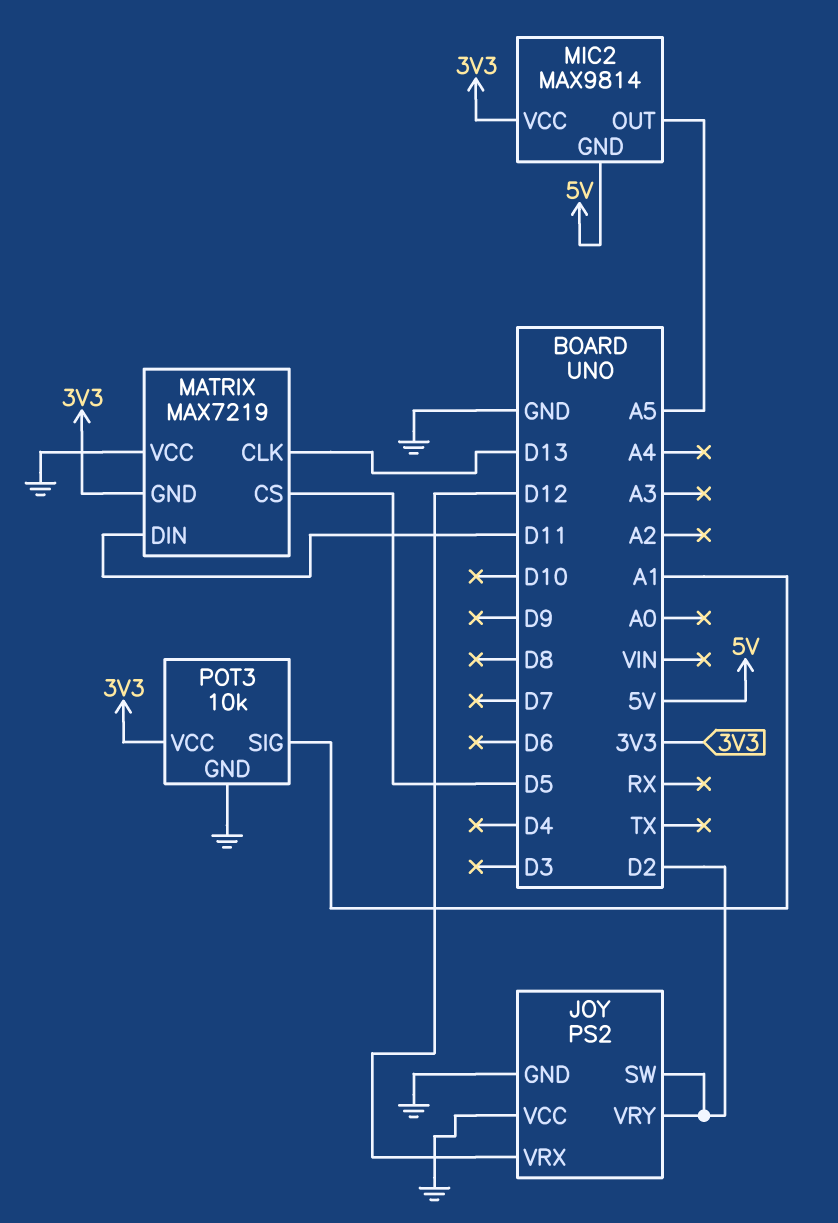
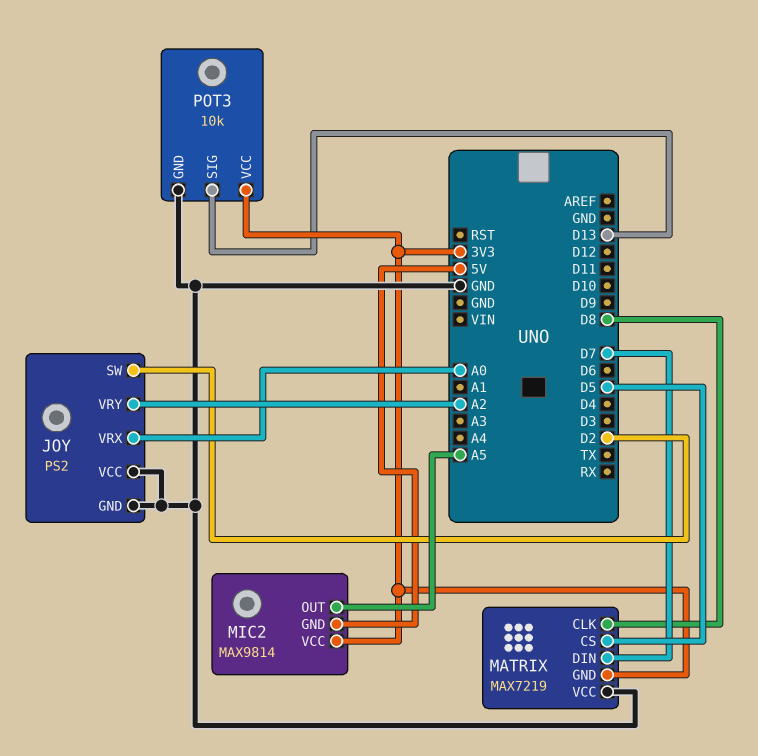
JOY pin VRX: D12 -> A0
JOY pin VRY: D2 -> A2
MATRIX pin CLK: D13 -> D8
MATRIX pin DIN: D11 -> D7
POT3 pin SIG: A1 -> D13

